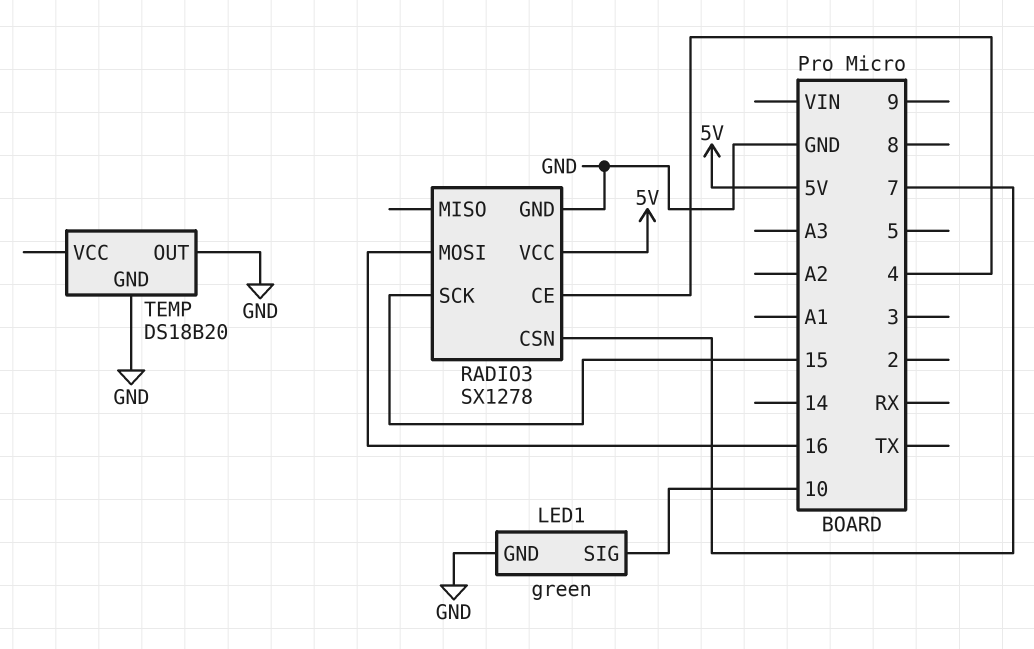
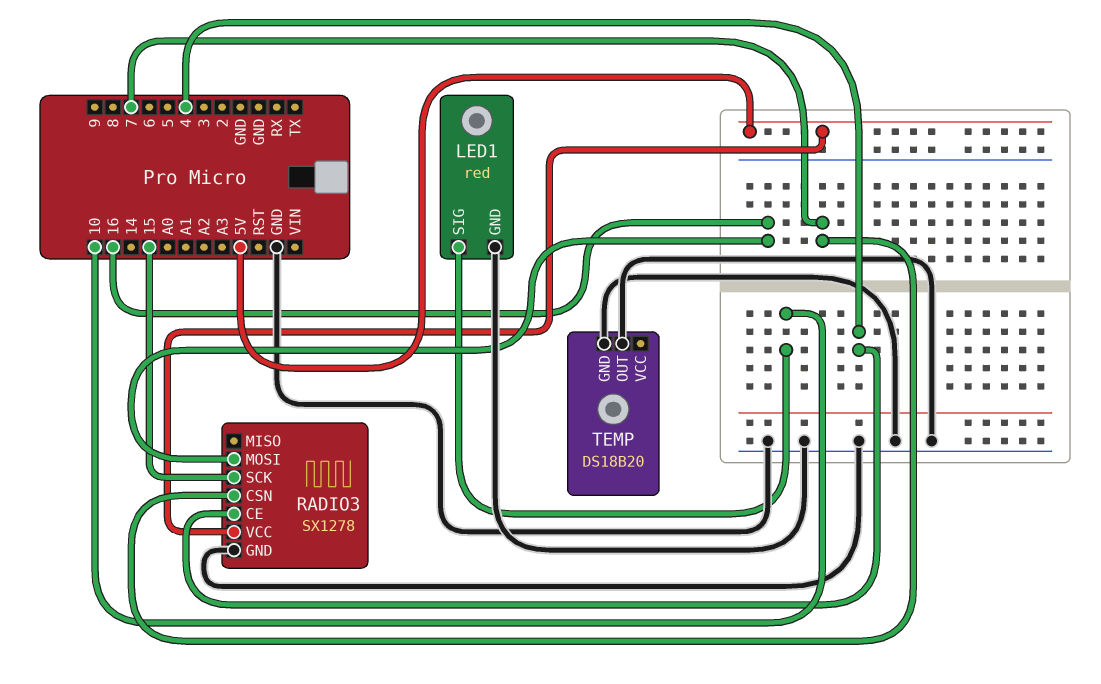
LED1: green -> red

